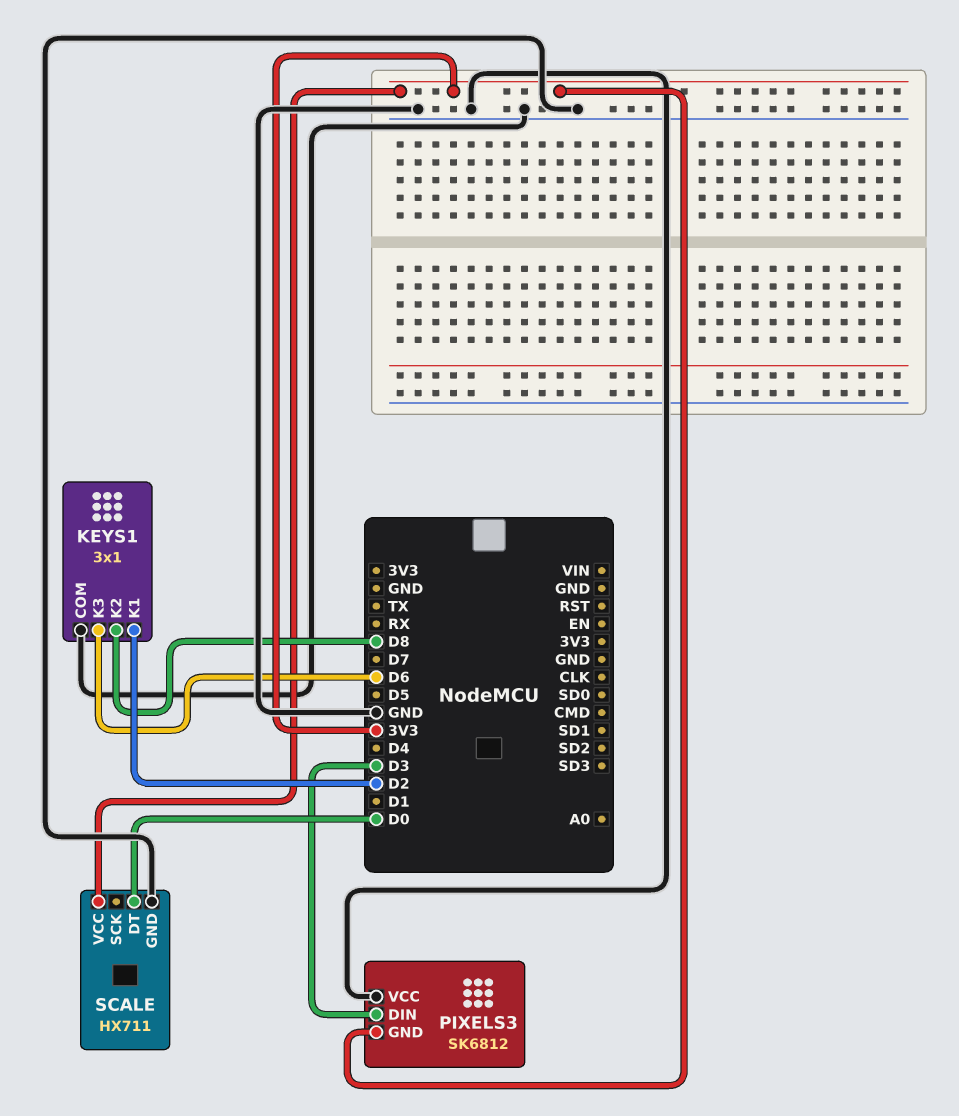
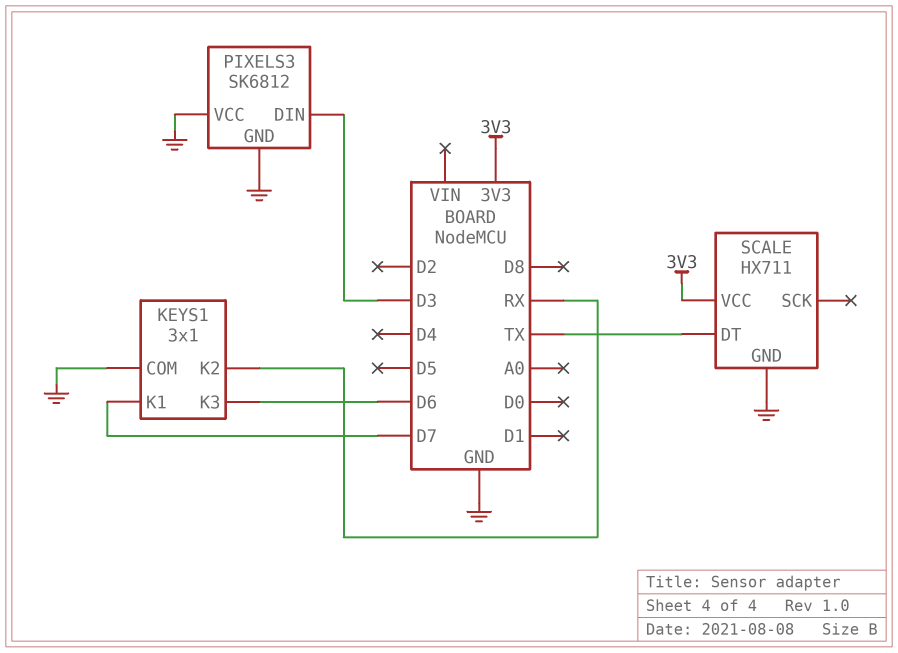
KEYS1 pin K1: D2 -> D7
KEYS1 pin K2: D8 -> RX
PIXELS3 pin GND: 3V3 -> GND
SCALE pin DT: D0 -> TX

